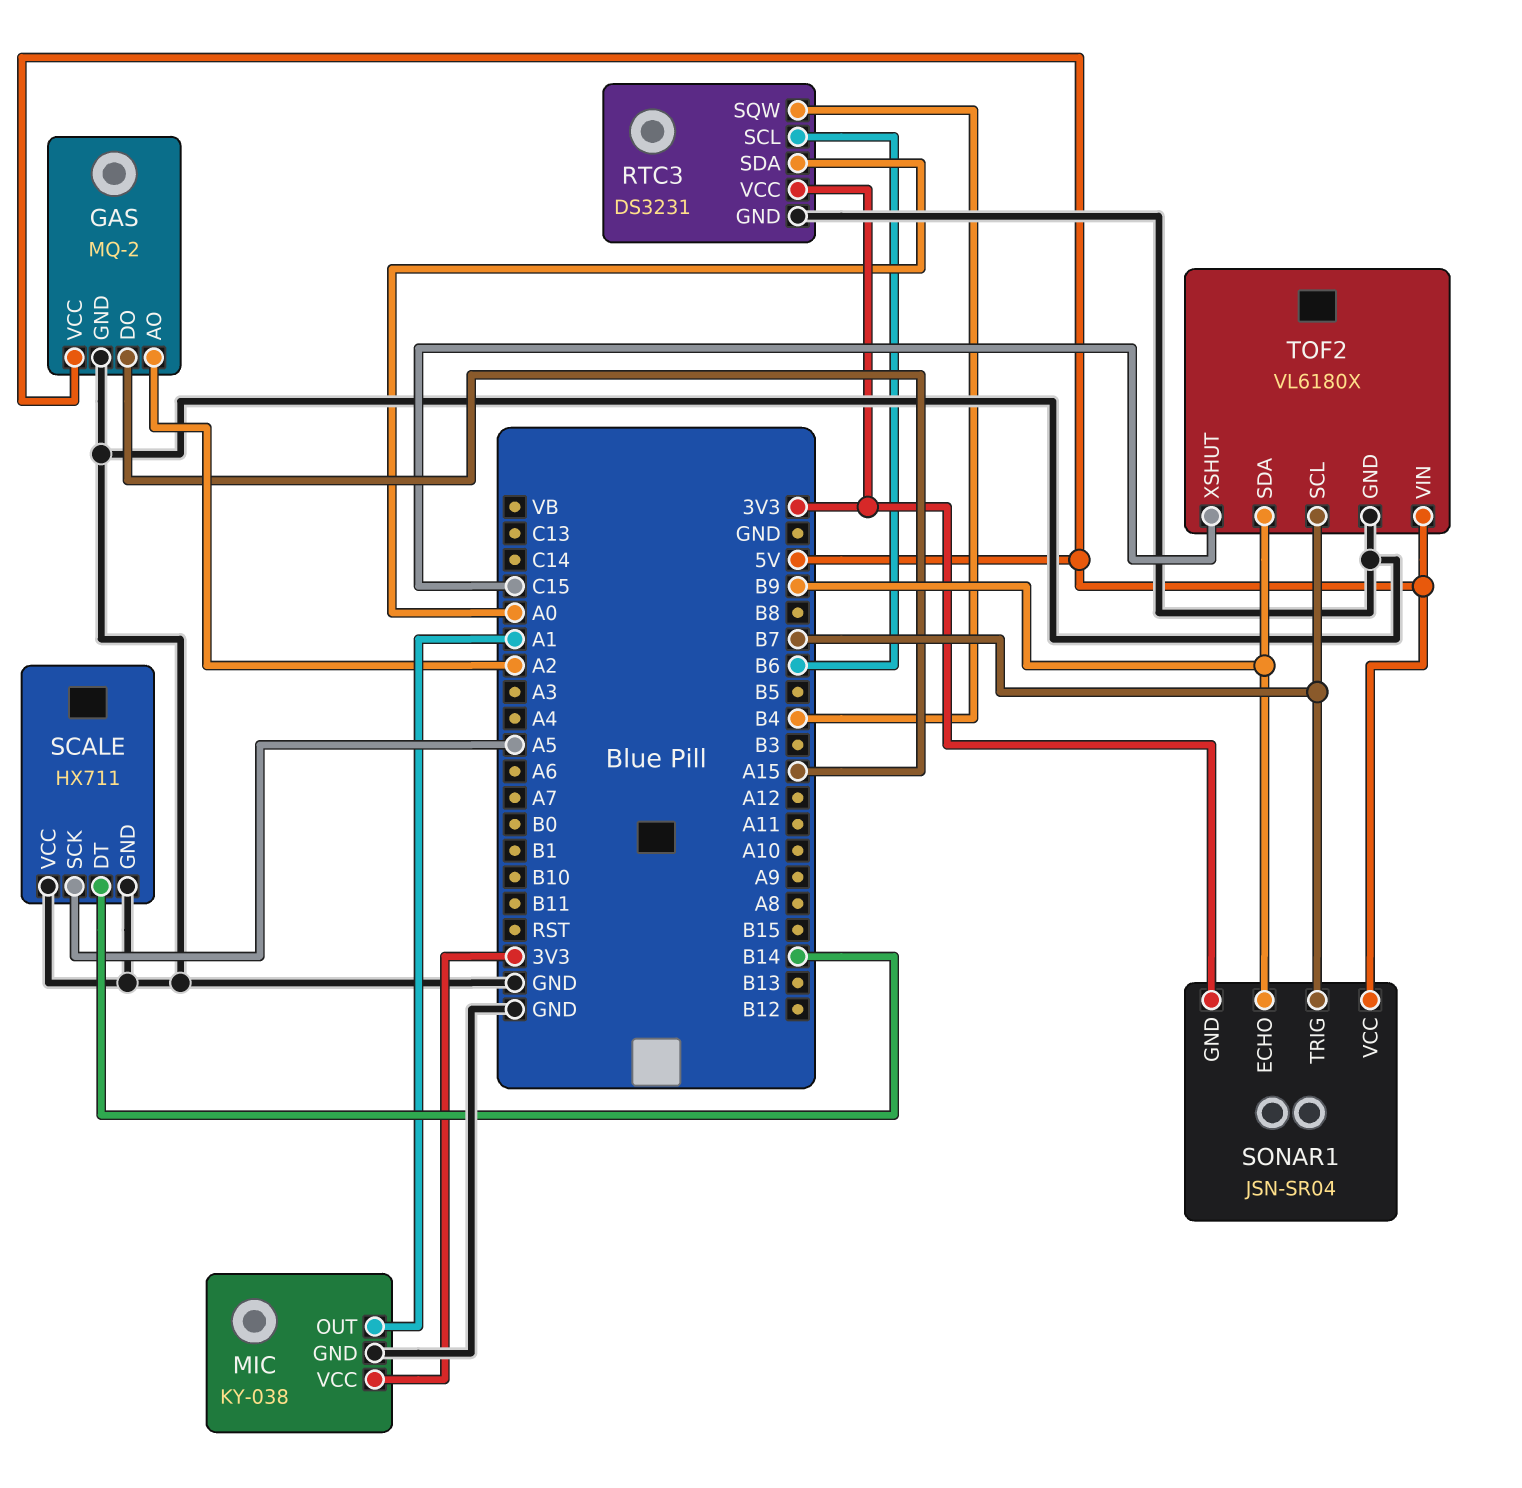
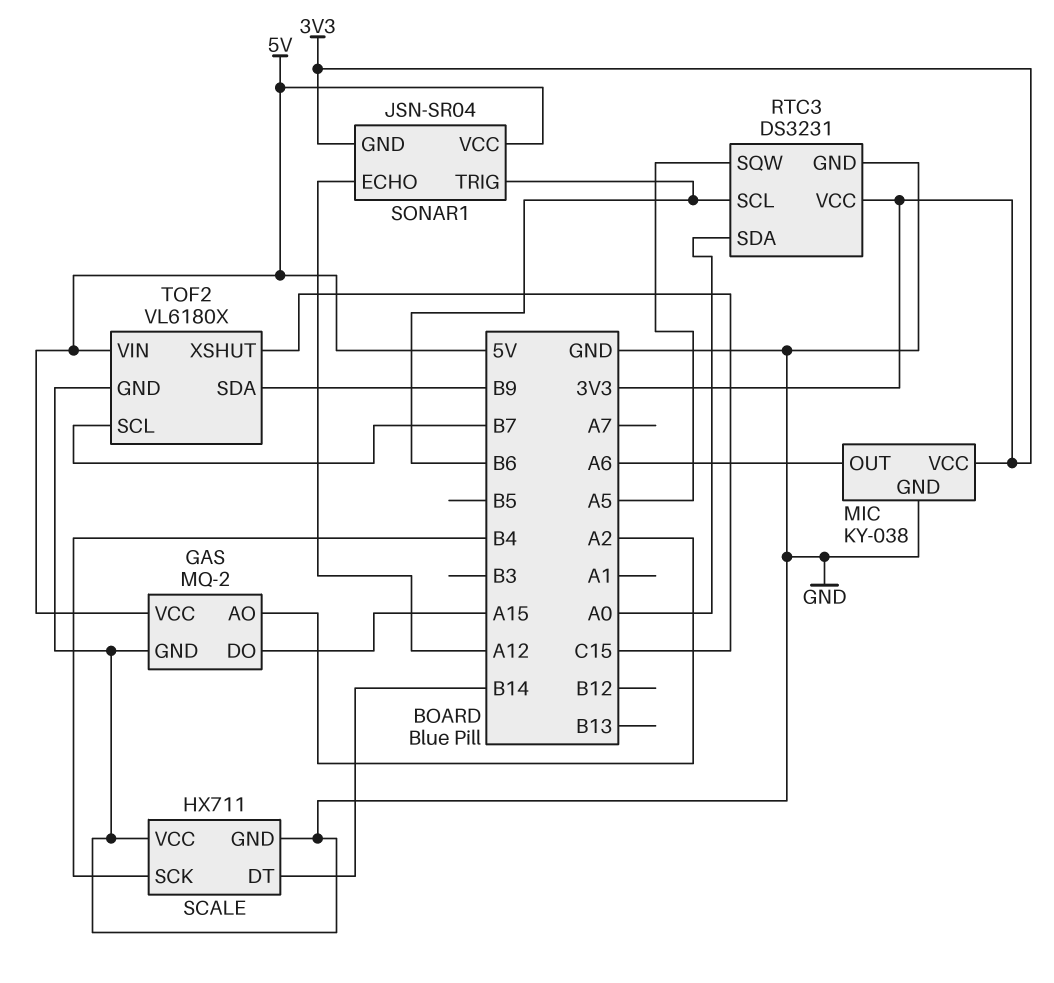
MIC pin OUT: A1 -> A6
RTC3 pin SQW: B4 -> A5
SCALE pin SCK: A5 -> B4
SONAR1 pin ECHO: B9 -> A12
SONAR1 pin TRIG: B7 -> B6

